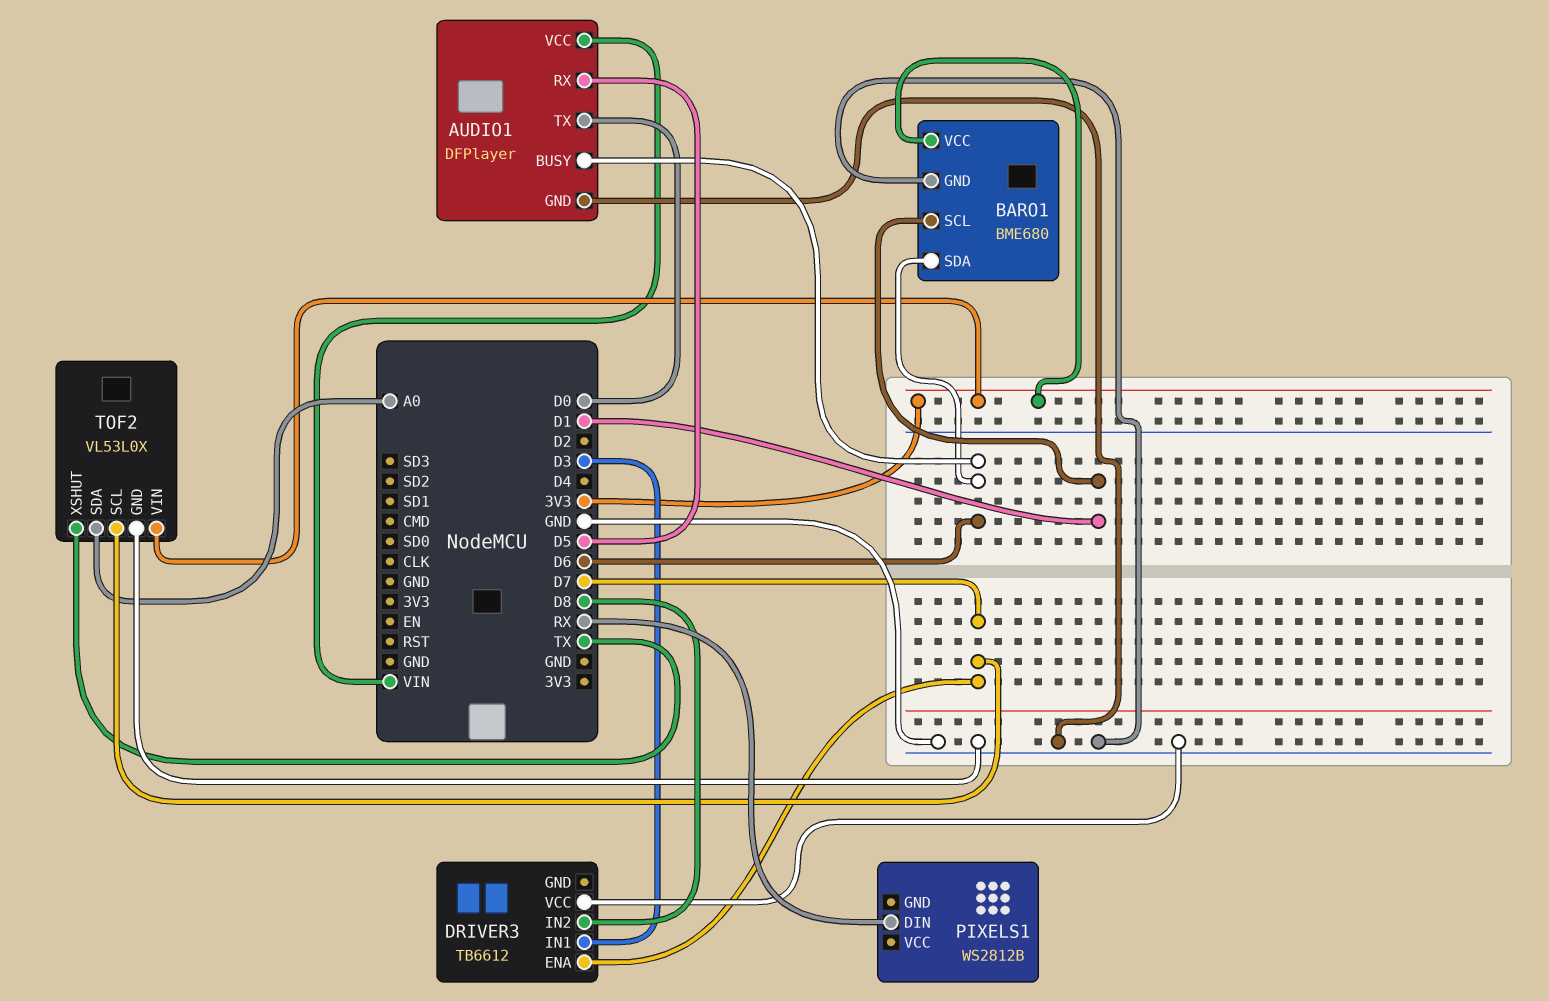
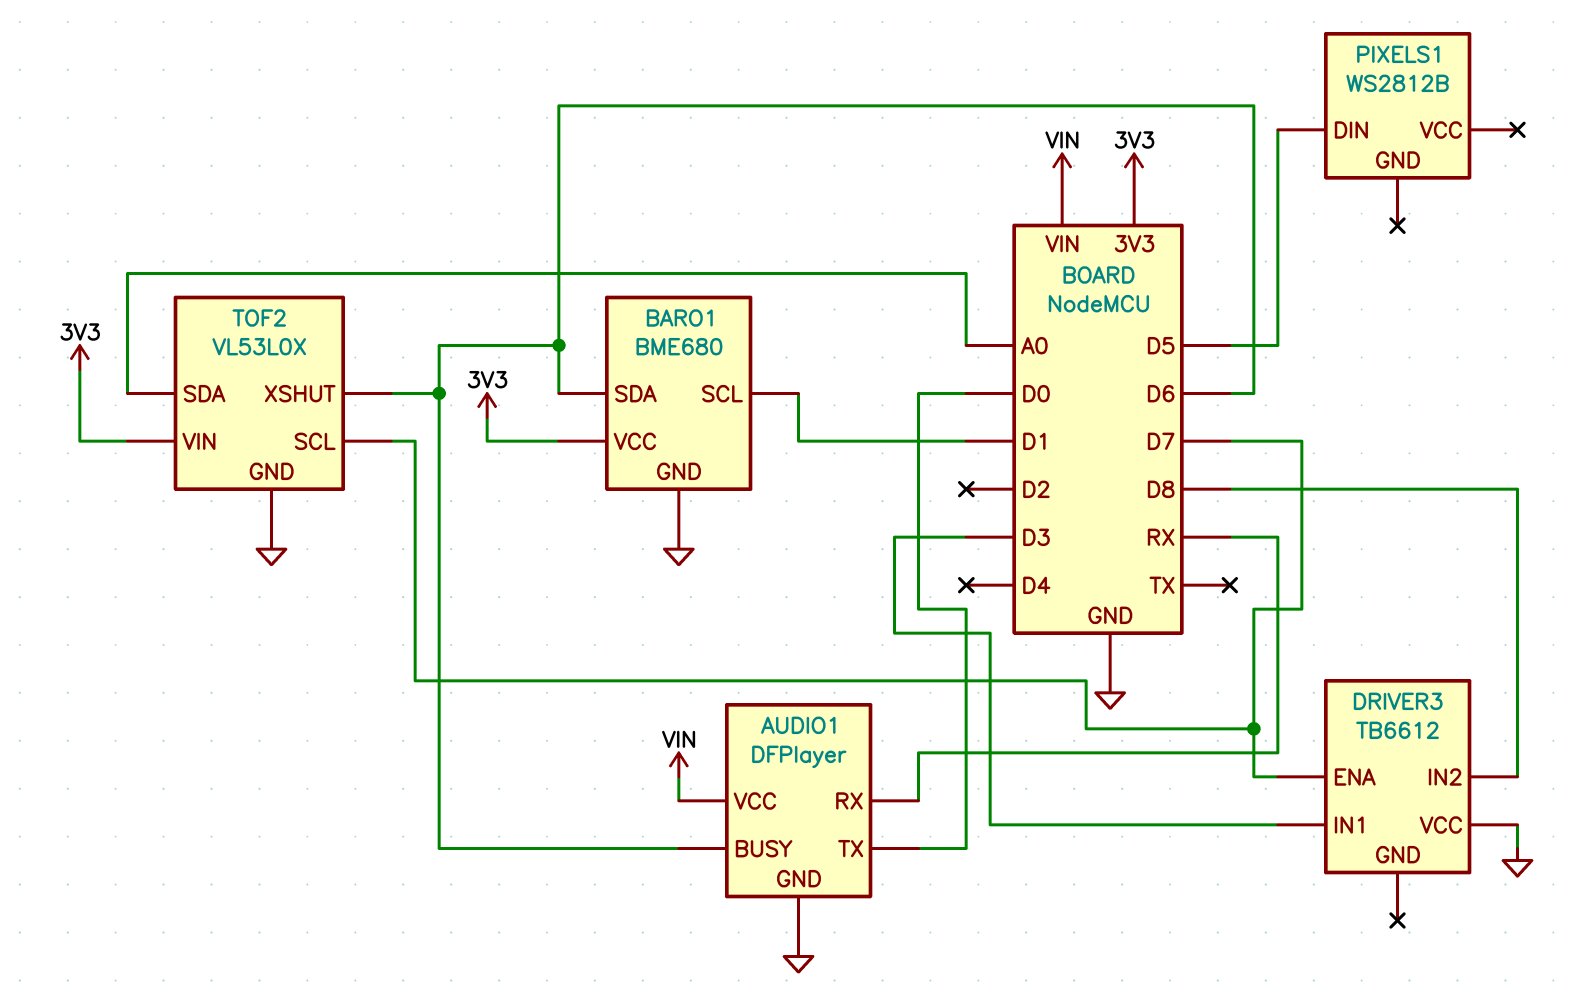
AUDIO1 pin RX: D5 -> RX
PIXELS1 pin DIN: RX -> D5
TOF2 pin XSHUT: TX -> D6

